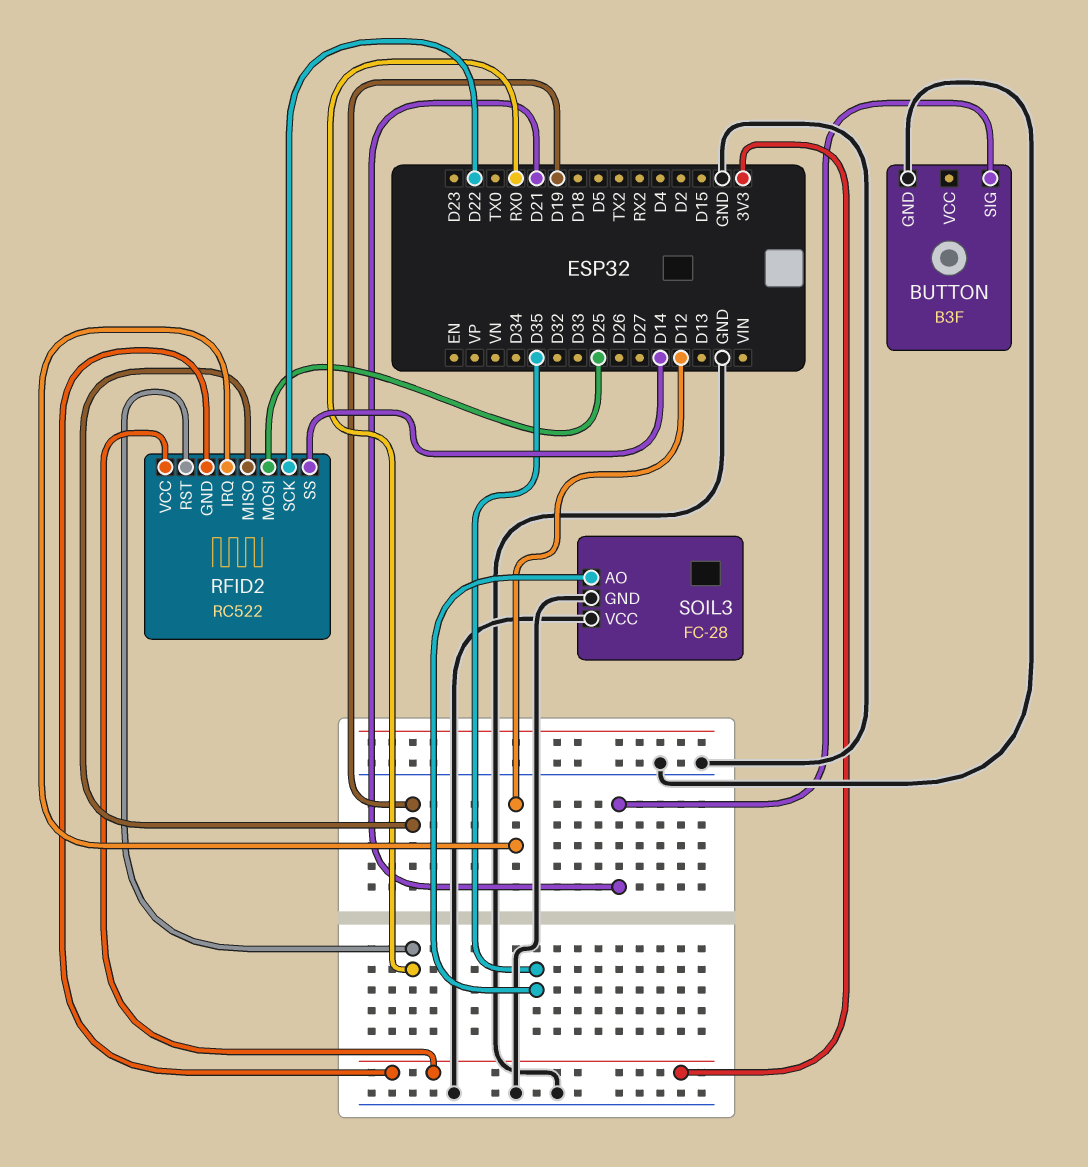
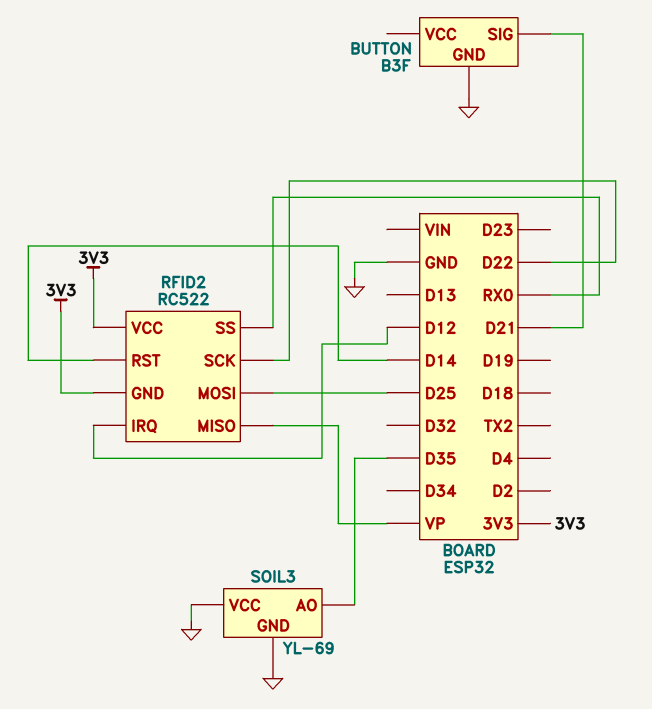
RFID2 pin MISO: D19 -> VP
RFID2 pin RST: RX0 -> D14
RFID2 pin SS: D14 -> RX0
SOIL3: FC-28 -> YL-69

